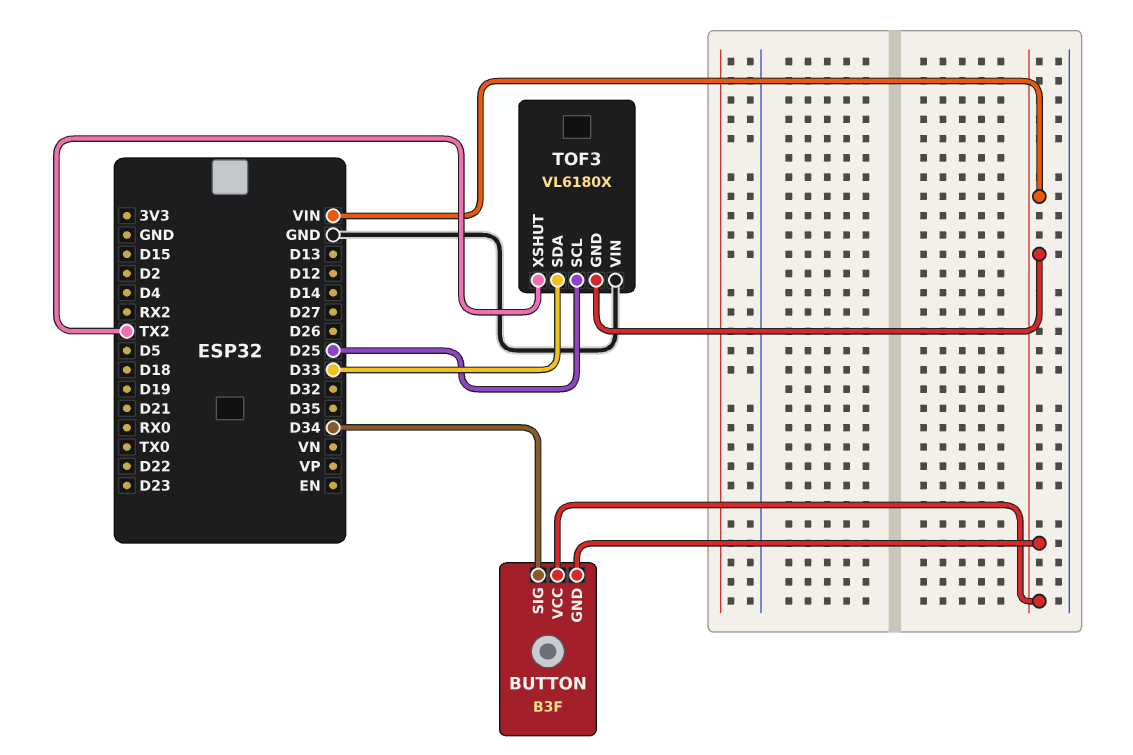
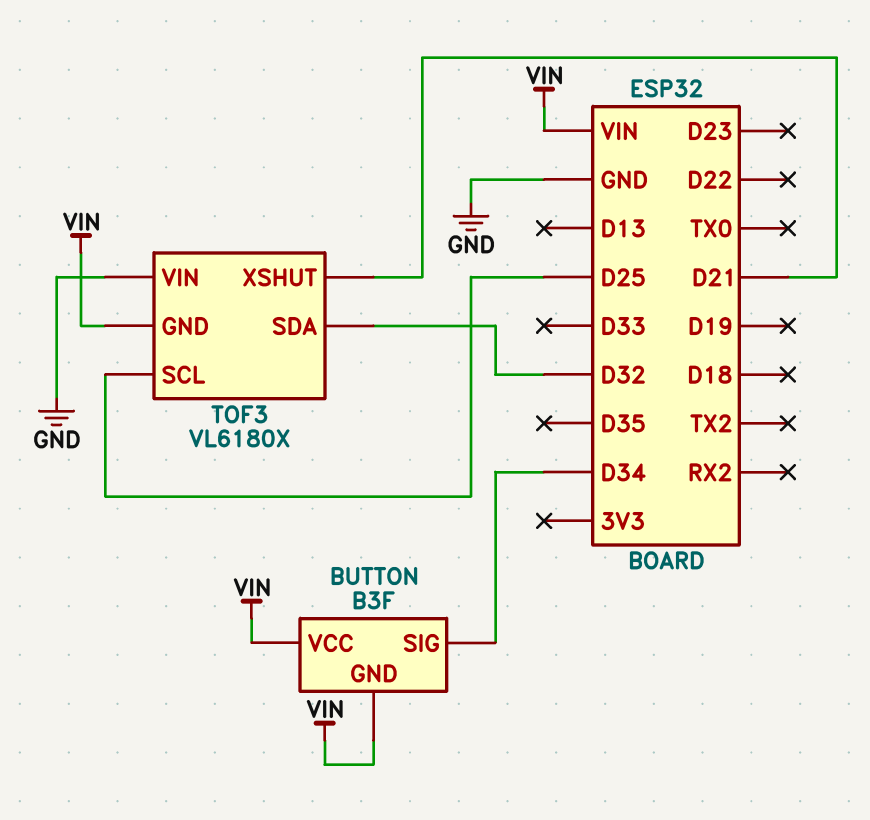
TOF3 pin SDA: D33 -> D32
TOF3 pin XSHUT: TX2 -> D21

